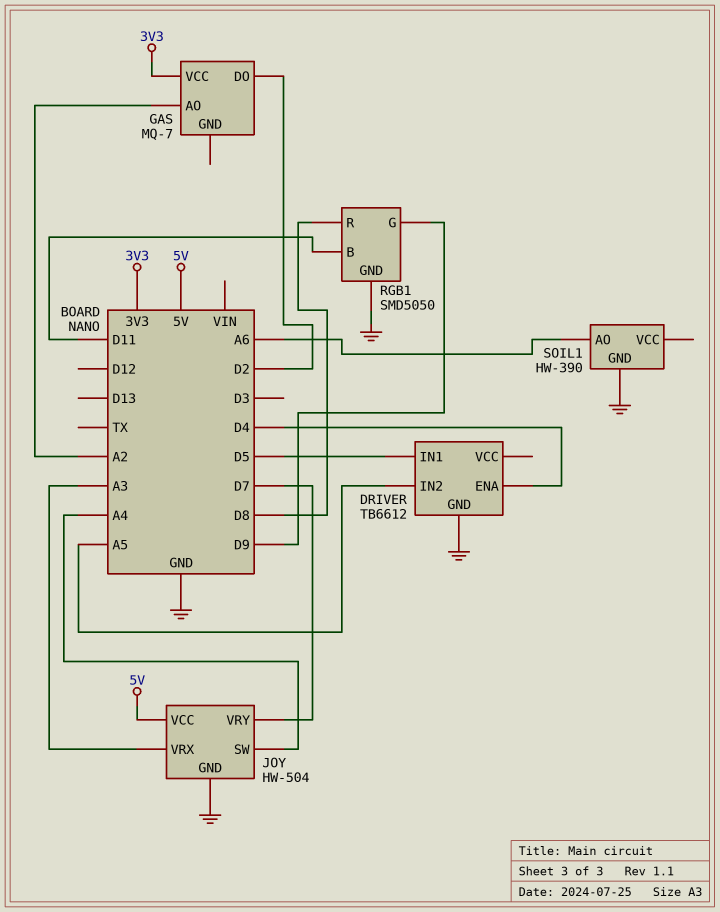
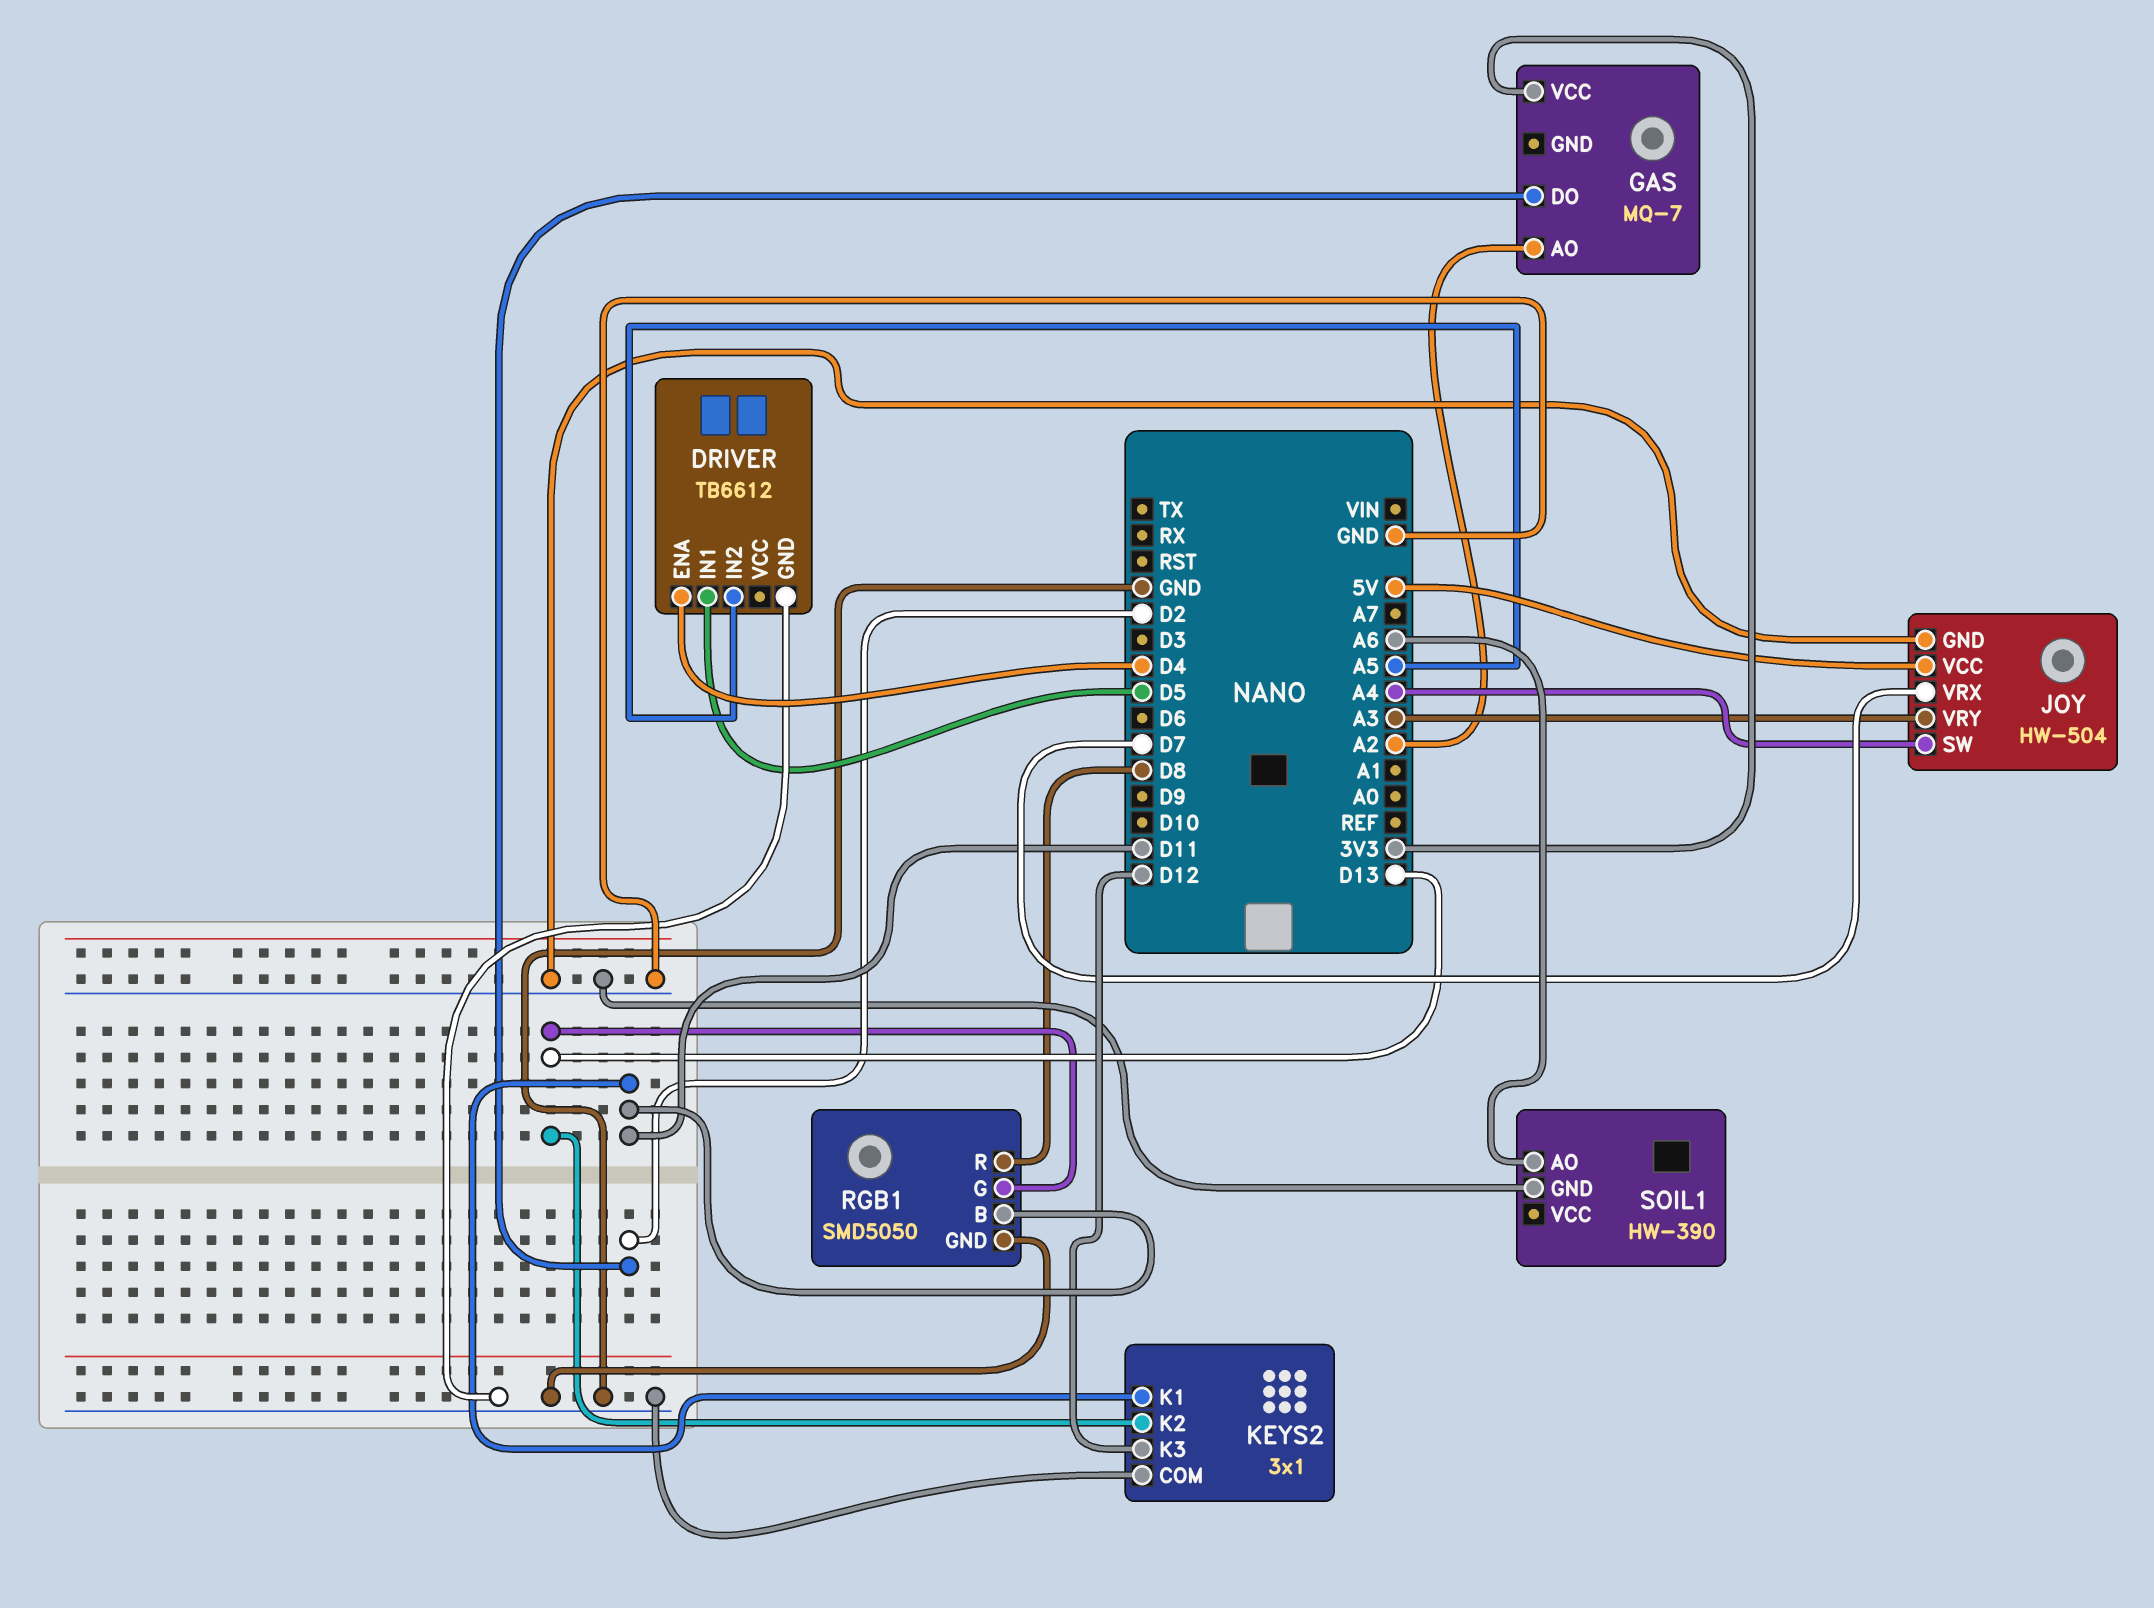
JOY pin VRX: A3 -> D7
JOY pin VRY: D7 -> A3
KEYS2: none -> 3x1
KEYS2 pin COM: none -> GND
KEYS2 pin K1: none -> D11
KEYS2 pin K2: none -> D13
KEYS2 pin K3: none -> D12
RGB1 pin G: D9 -> D13

